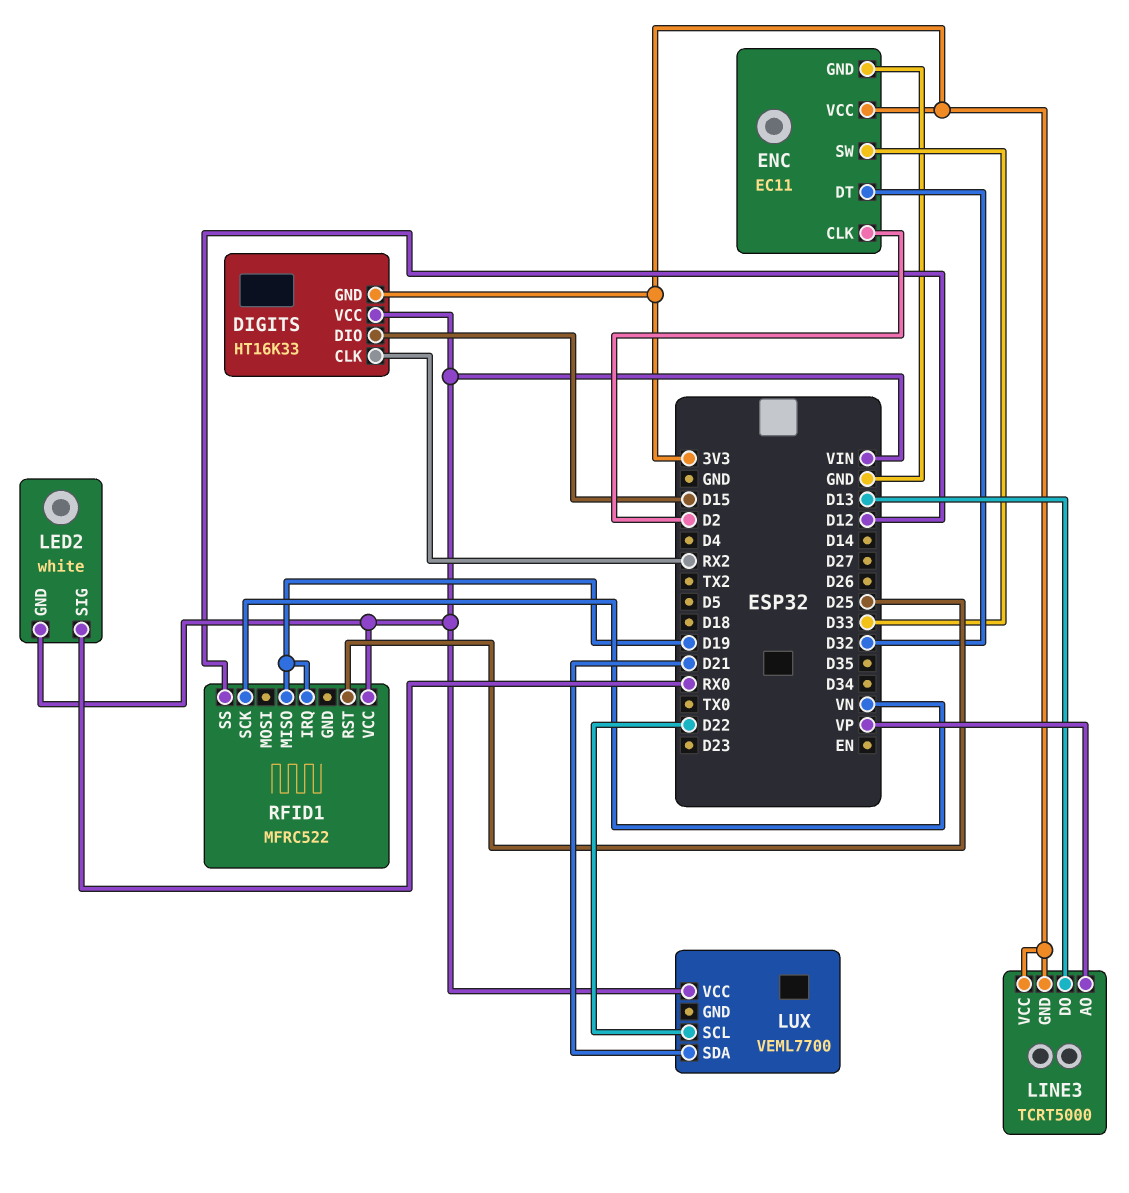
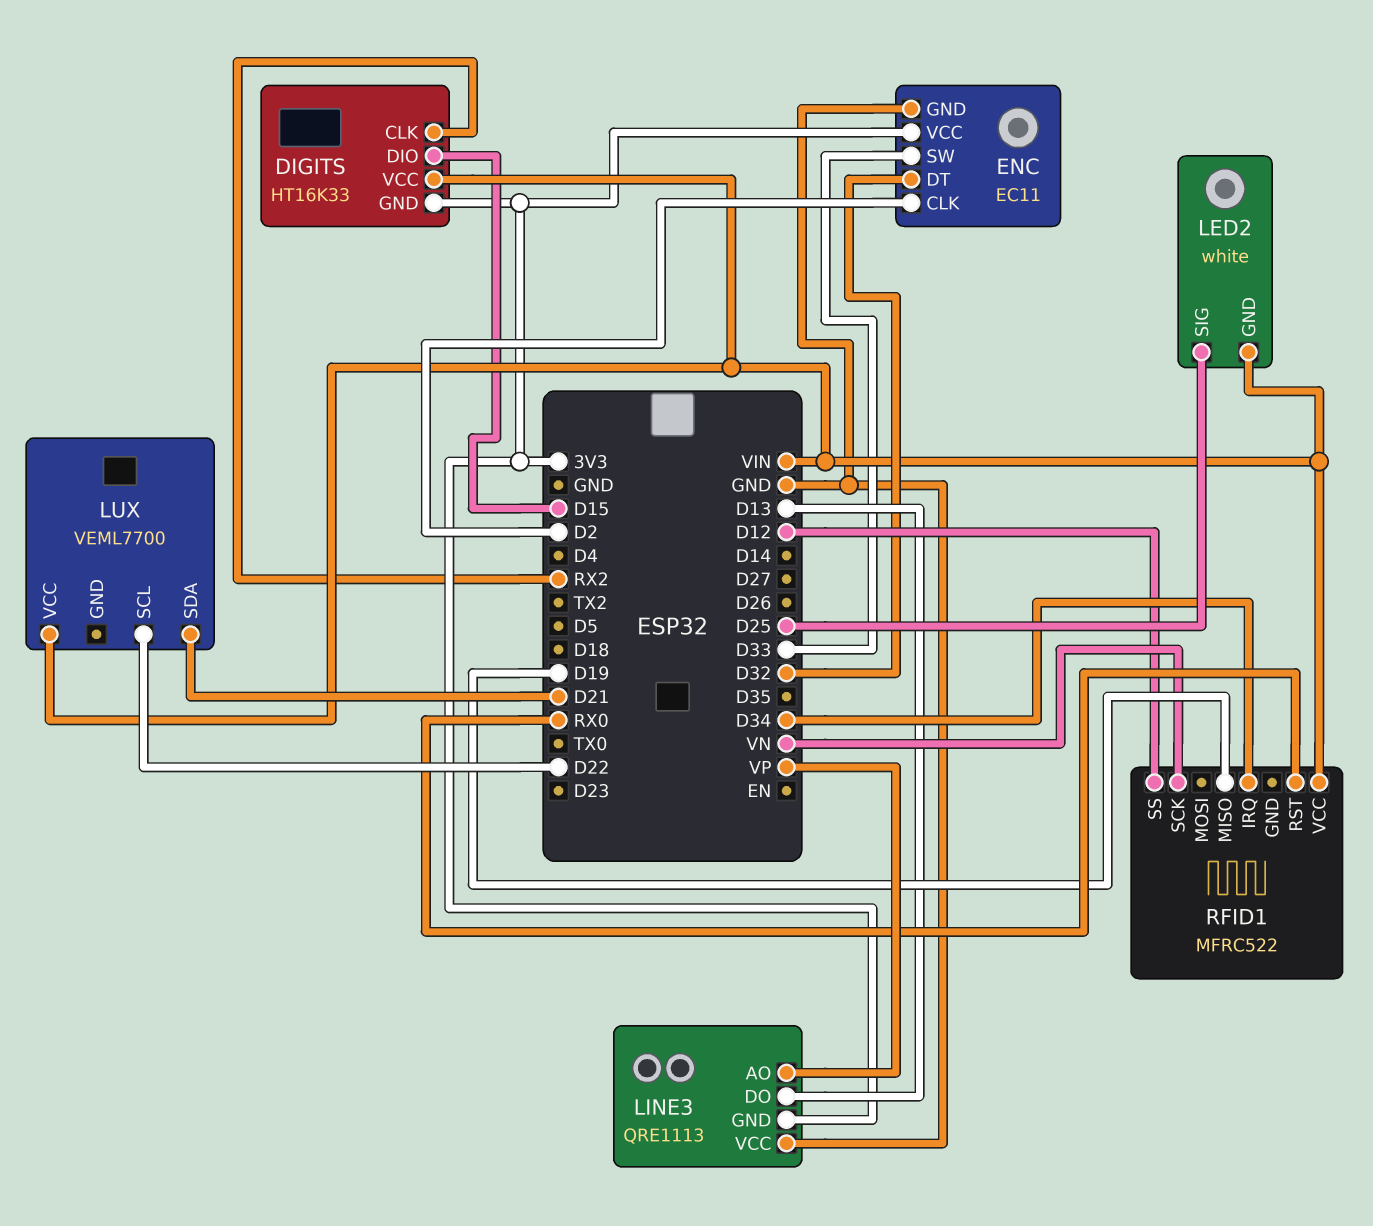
LED2 pin SIG: RX0 -> D25
LINE3: TCRT5000 -> QRE1113
LINE3 pin VCC: 3V3 -> GND
RFID1 pin IRQ: D19 -> D34
RFID1 pin RST: D25 -> RX0

